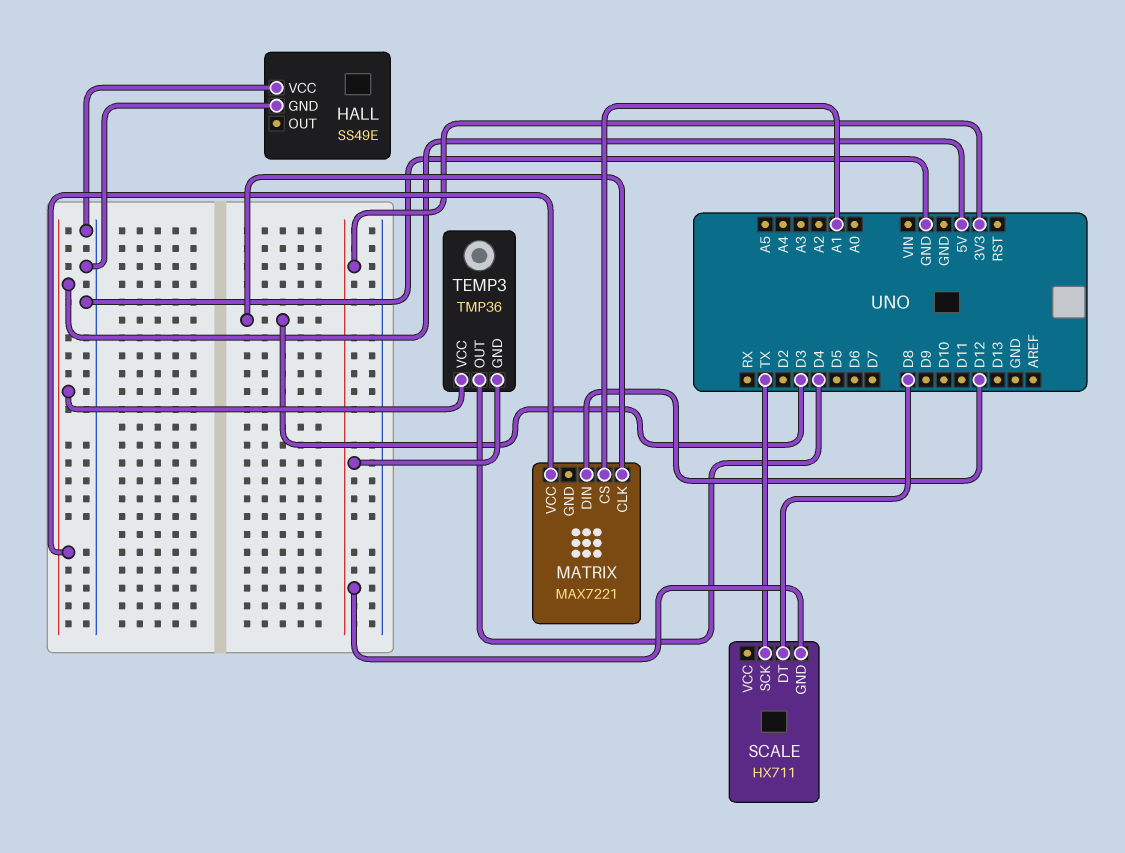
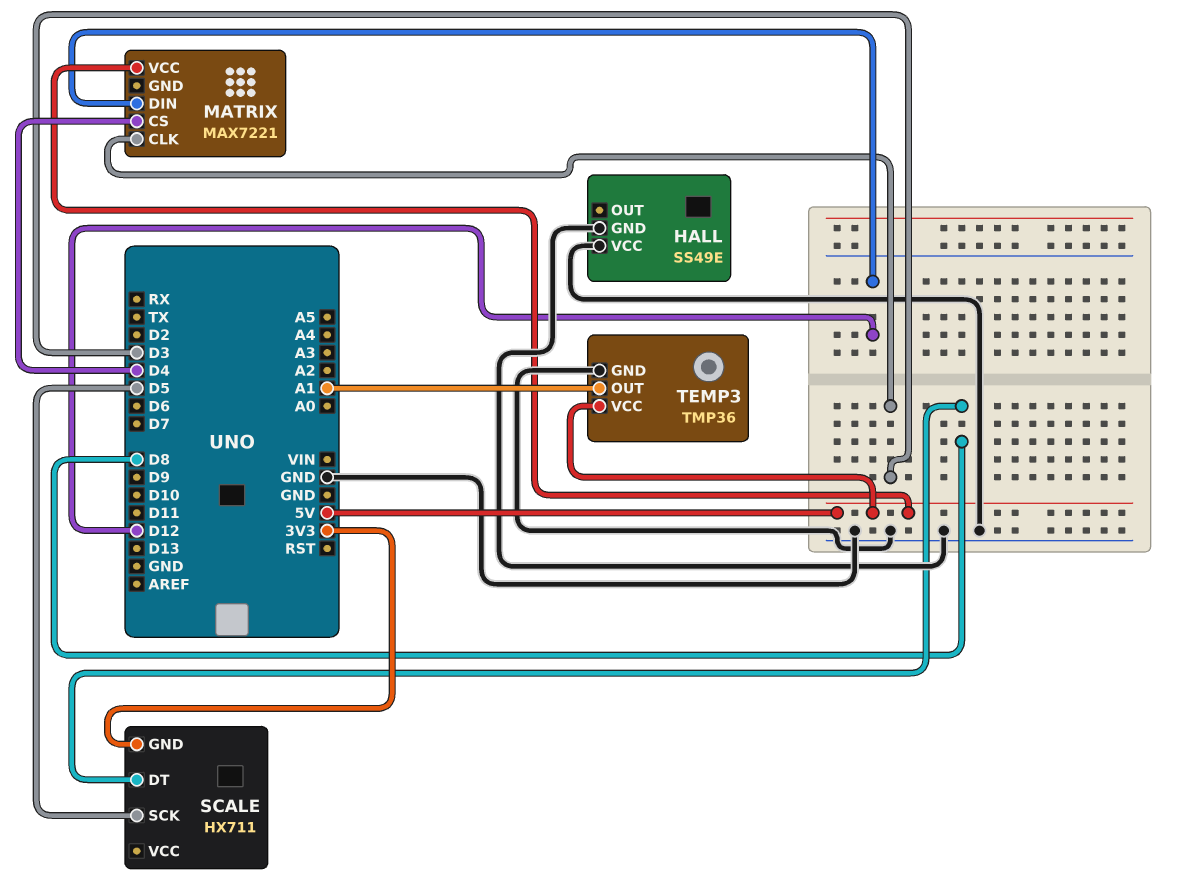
MATRIX pin CS: A1 -> D4
SCALE pin SCK: TX -> D5
TEMP3 pin GND: 3V3 -> GND
TEMP3 pin OUT: D4 -> A1

